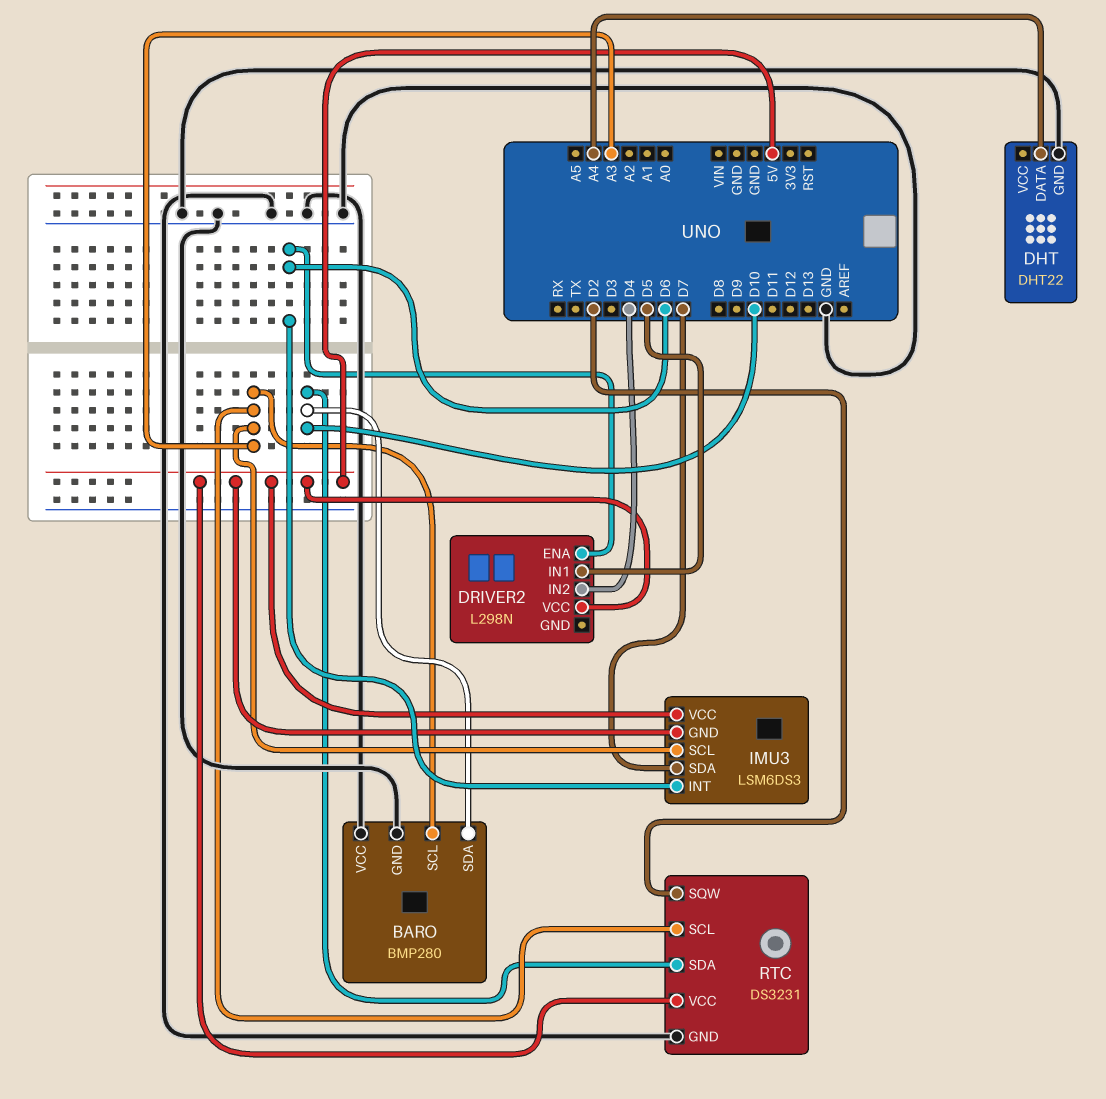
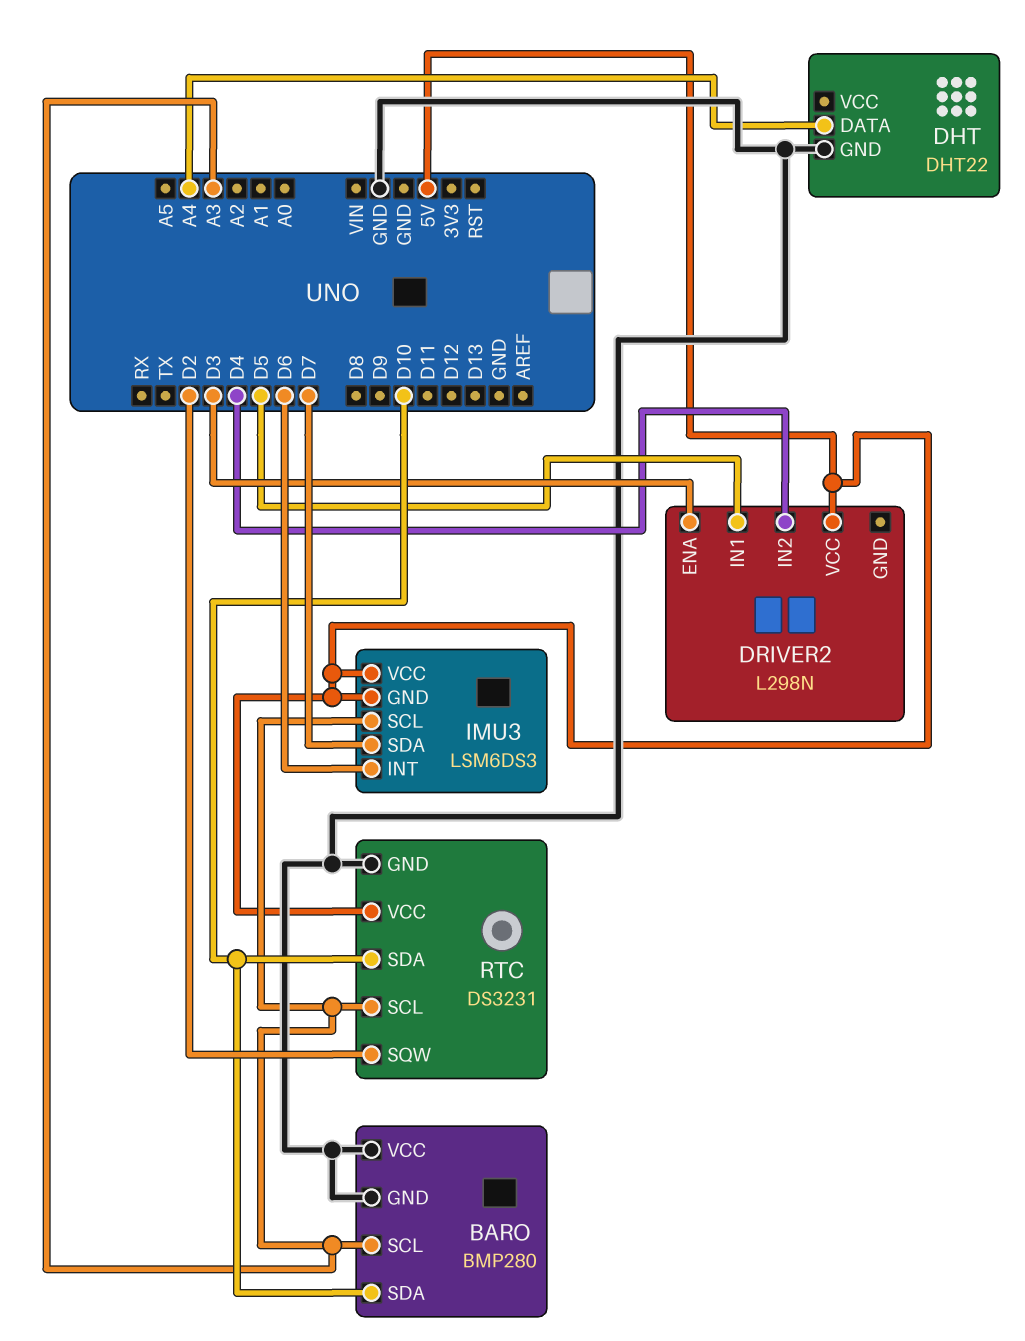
DRIVER2 pin ENA: D6 -> D3

